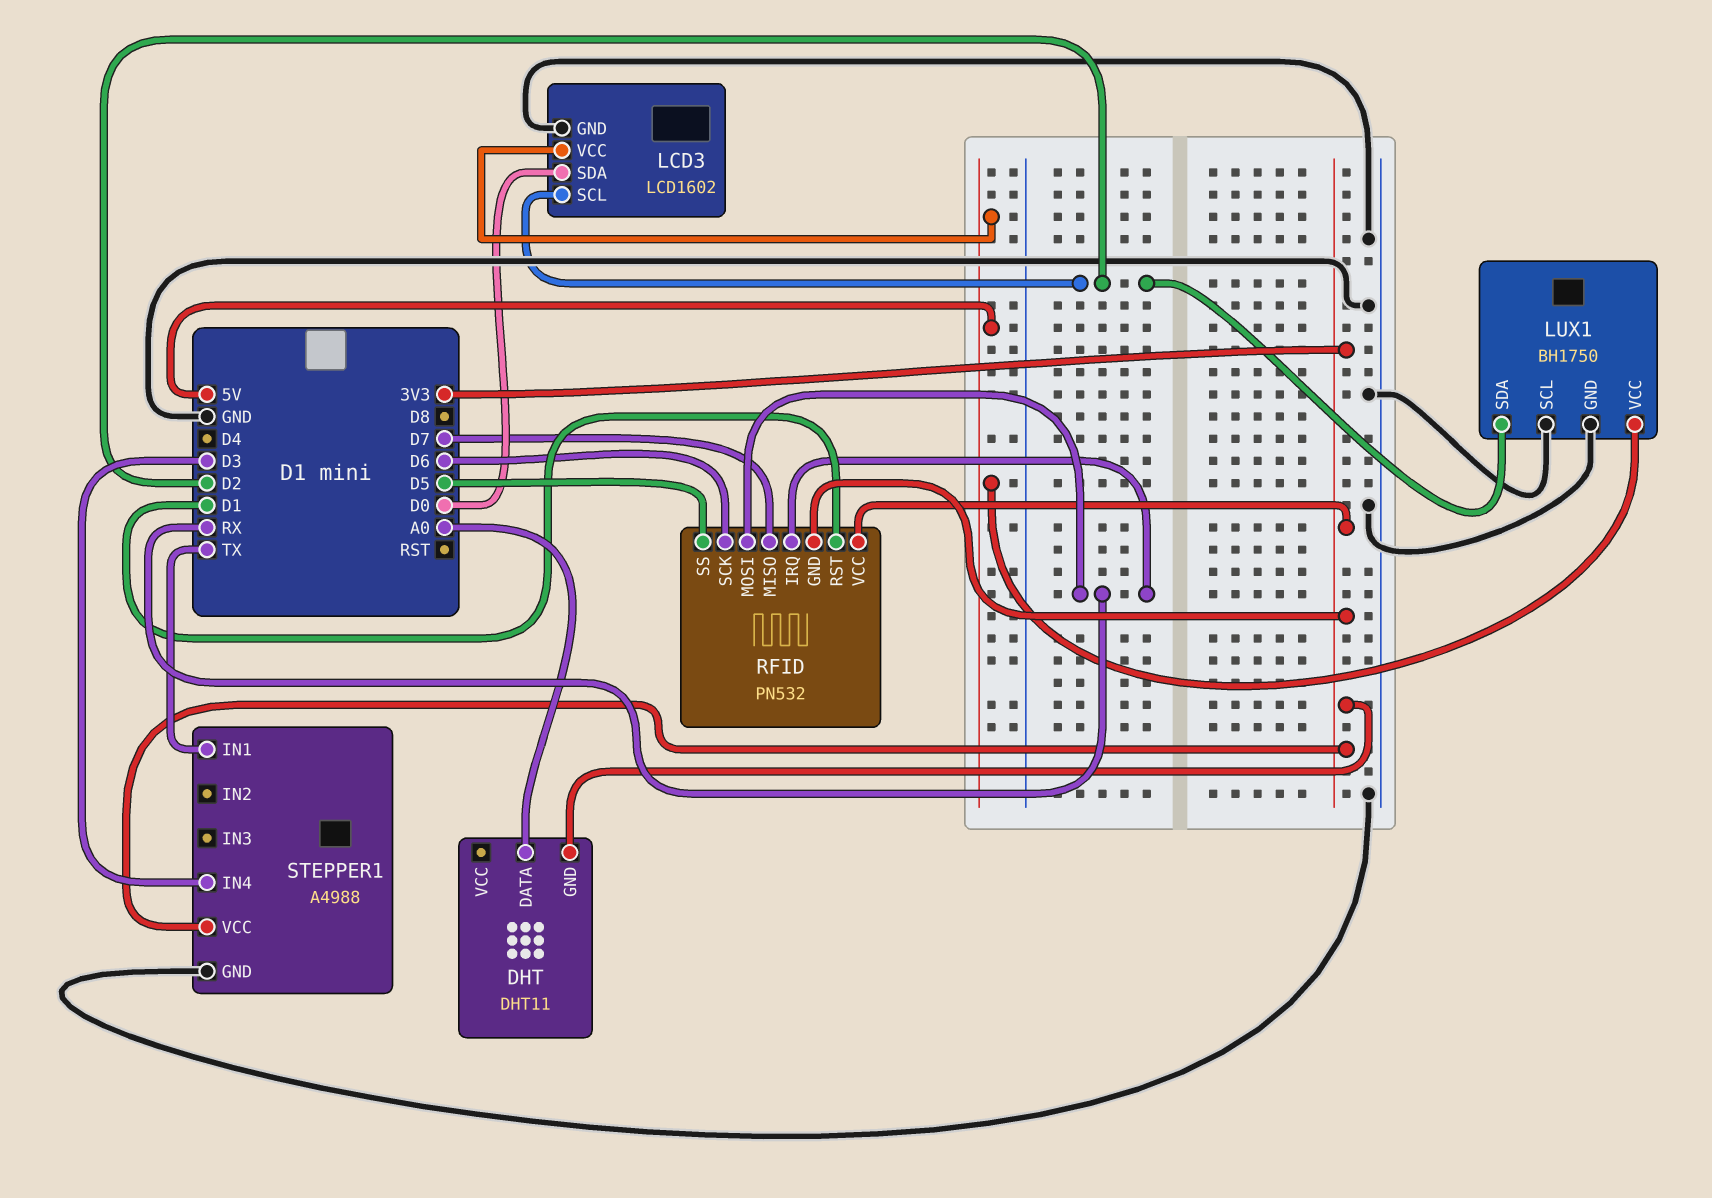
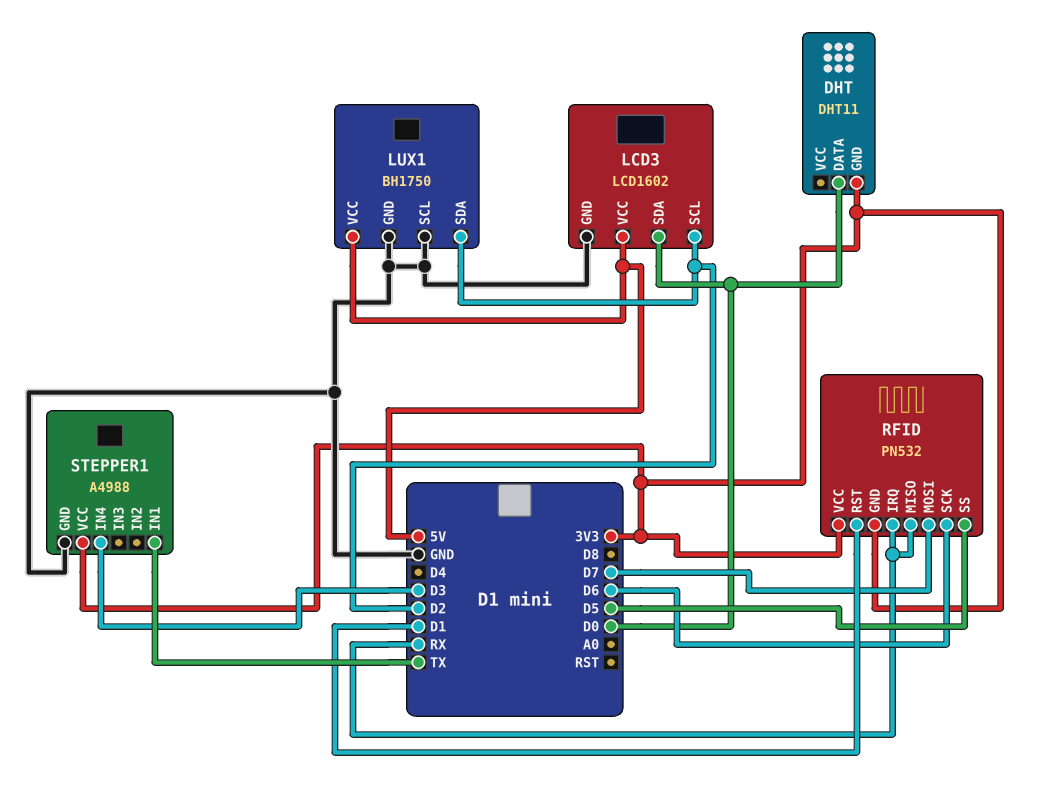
DHT pin DATA: A0 -> D0
RFID pin MISO: D7 -> RX
RFID pin MOSI: RX -> D7

